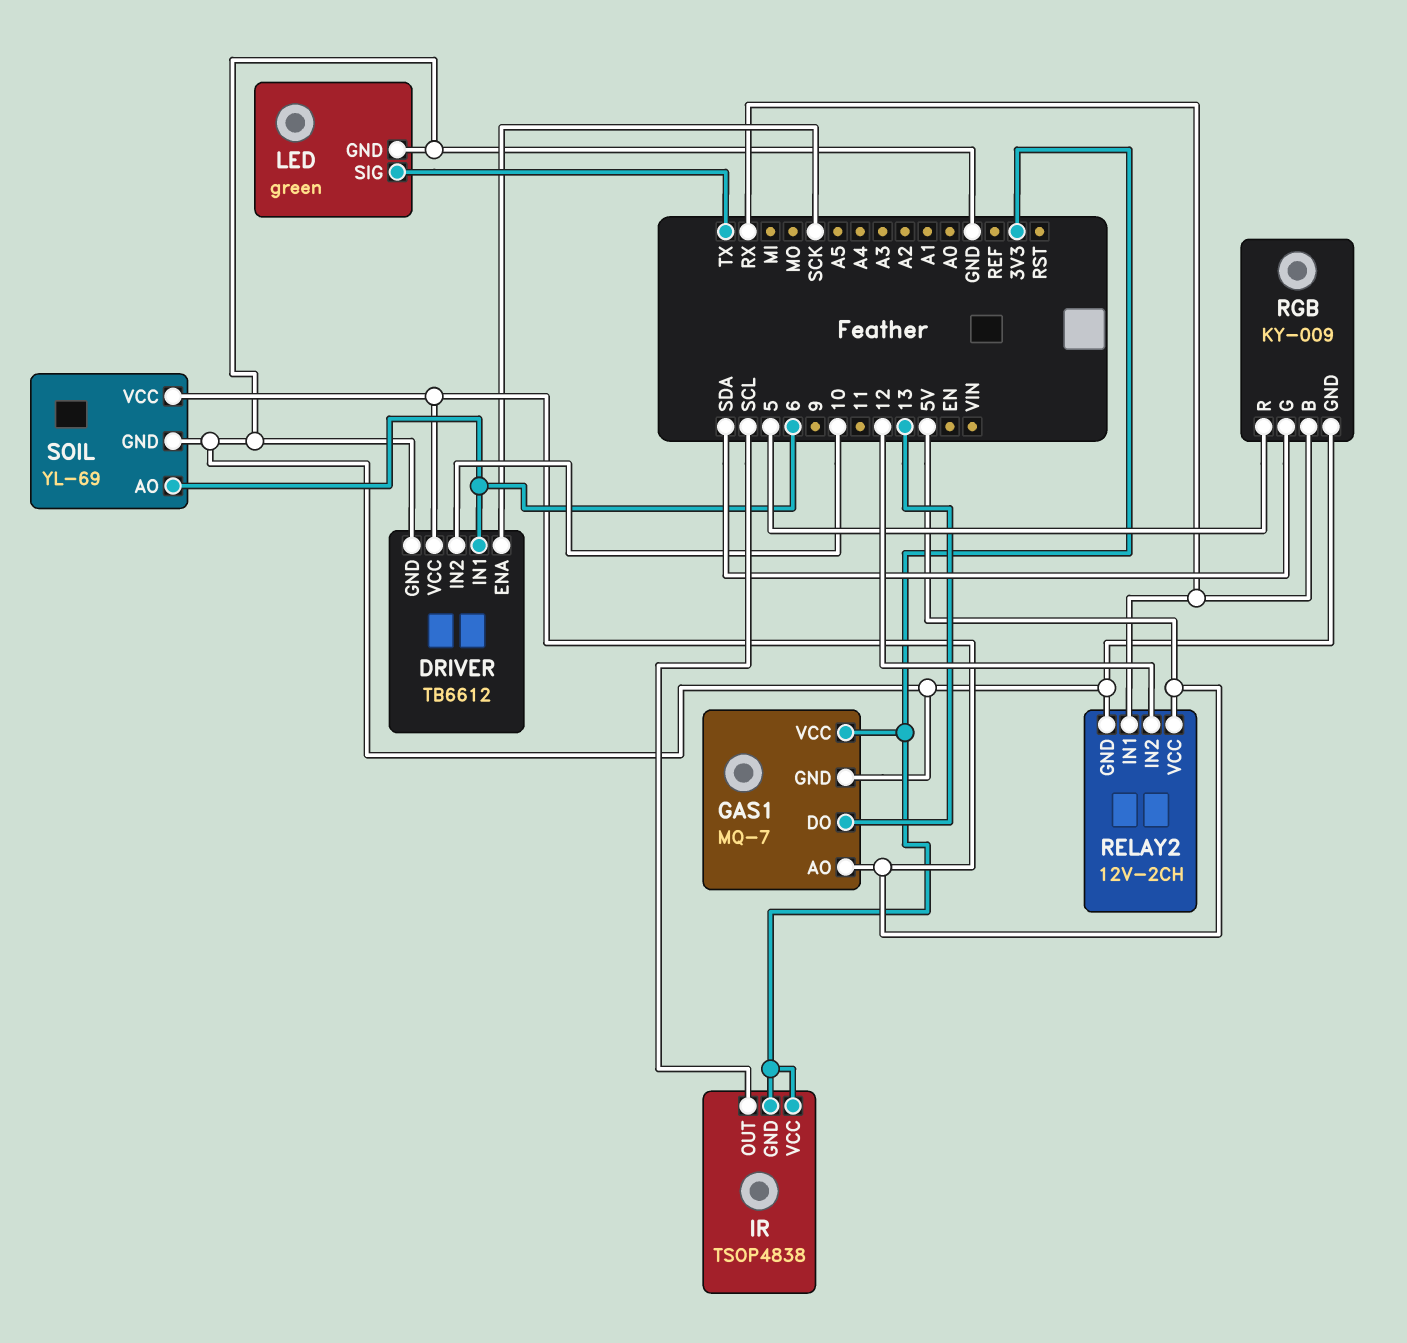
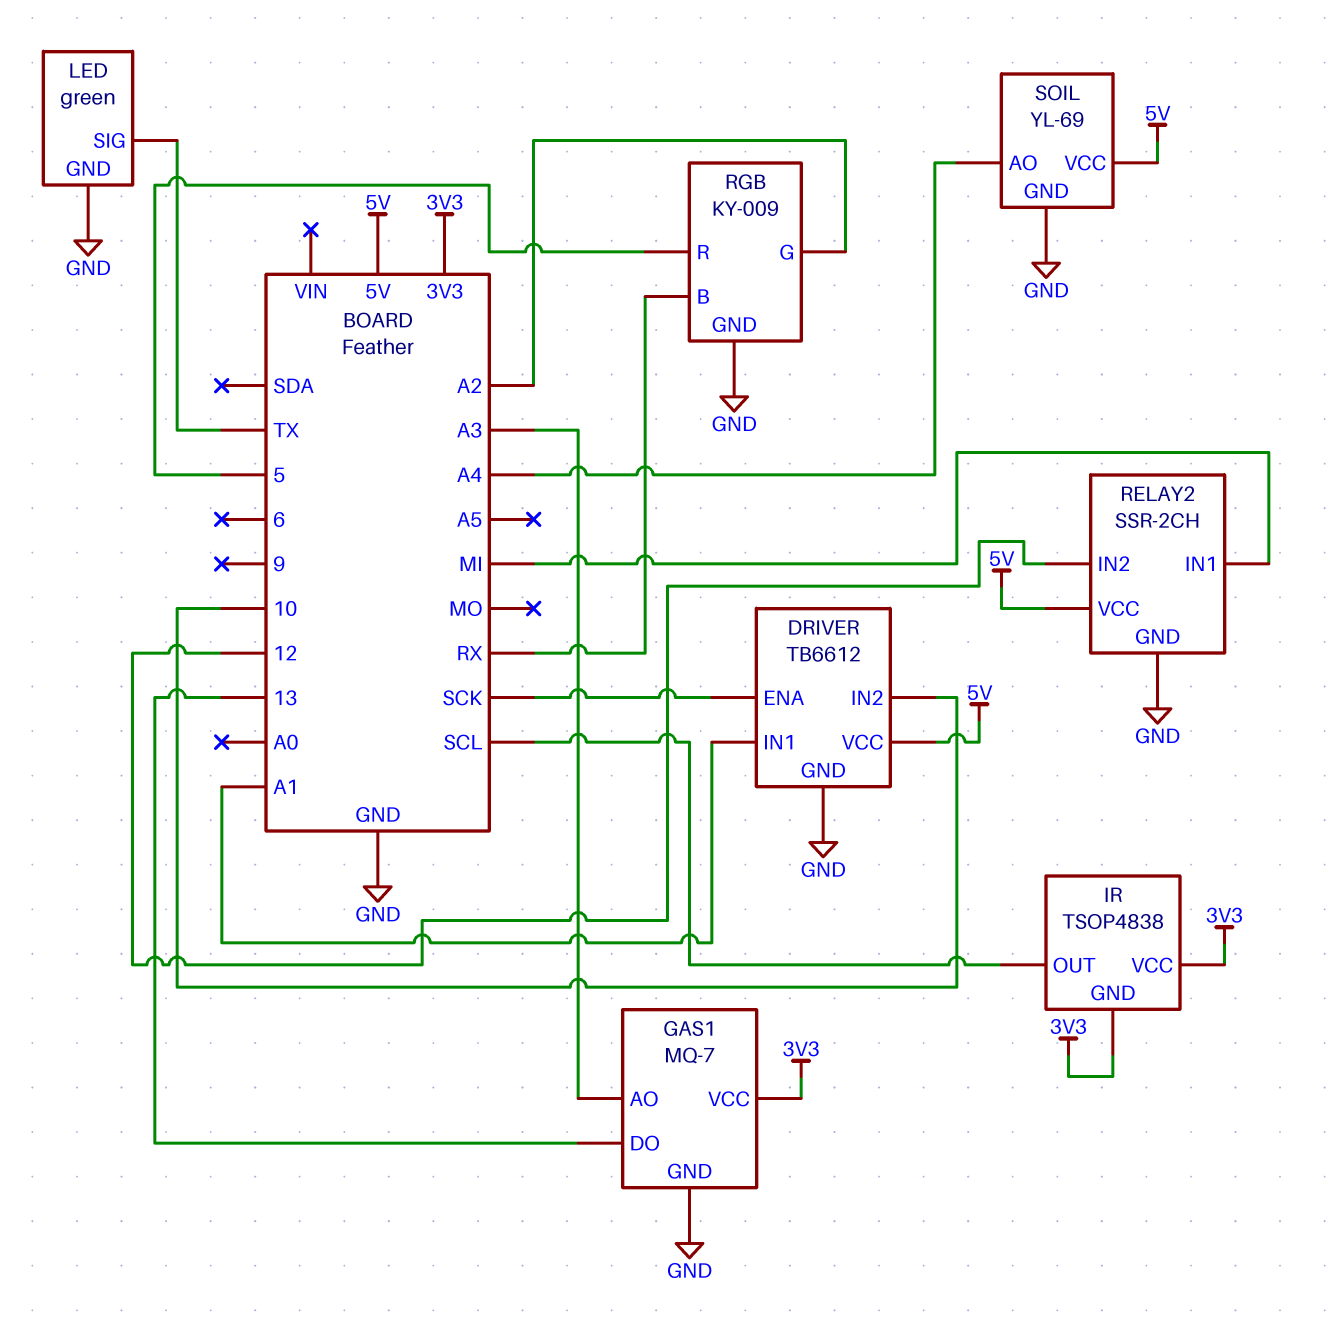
DRIVER pin IN1: 6 -> A1
GAS1 pin AO: 5V -> A3
RELAY2: 12V-2CH -> SSR-2CH
RELAY2 pin IN1: RX -> MI
RGB pin G: SDA -> A2
SOIL pin AO: 6 -> A4

